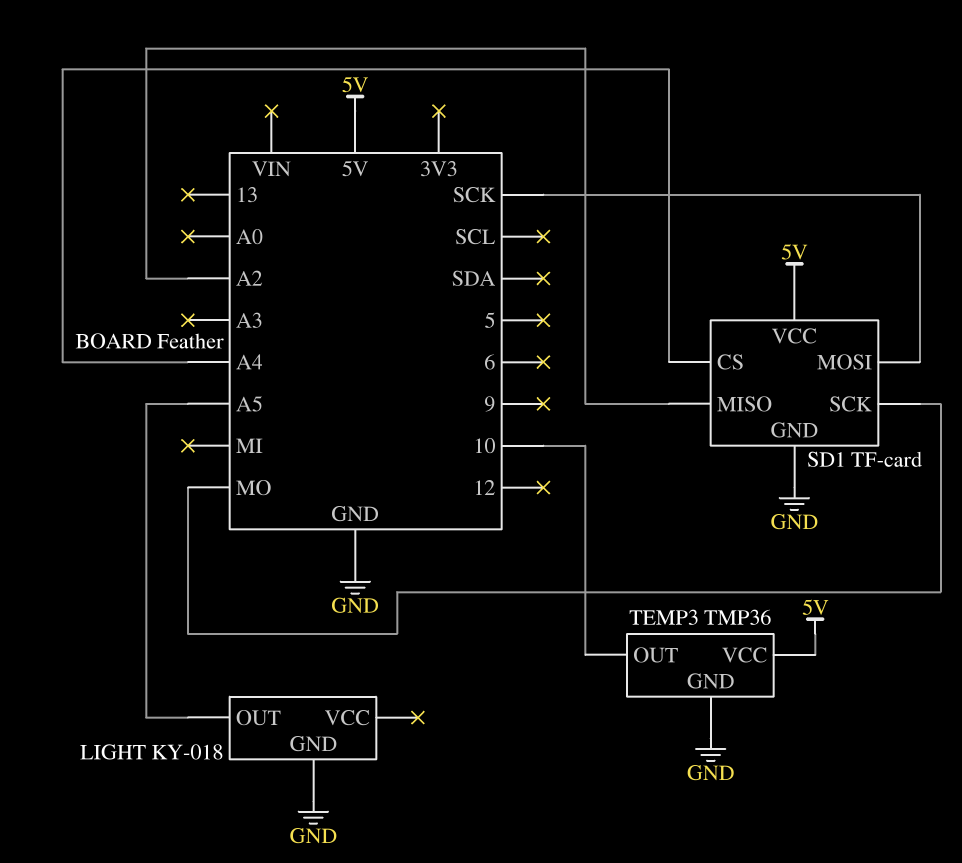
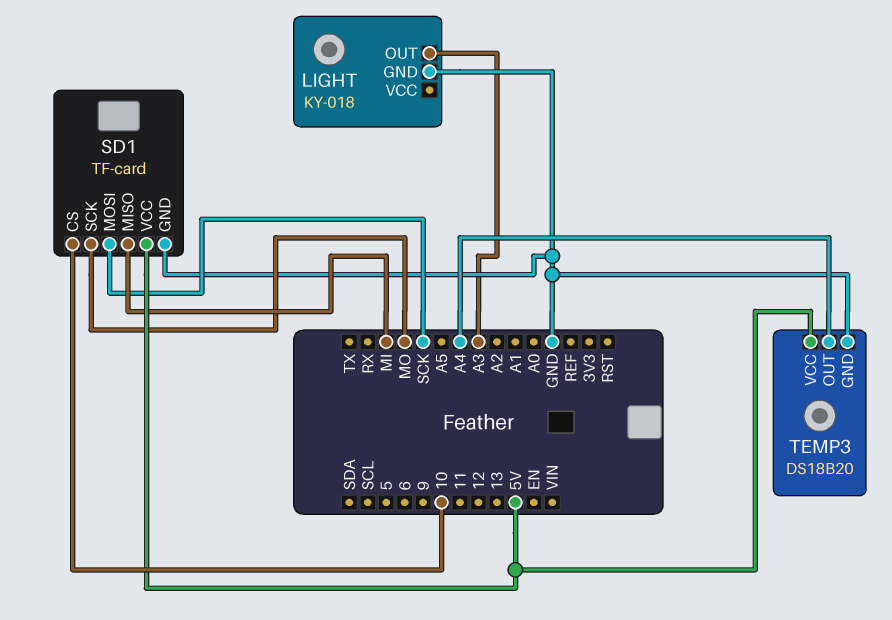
LIGHT pin OUT: A5 -> A3
SD1 pin CS: A4 -> 10
SD1 pin MISO: A2 -> MI
TEMP3: TMP36 -> DS18B20
TEMP3 pin OUT: 10 -> A4

